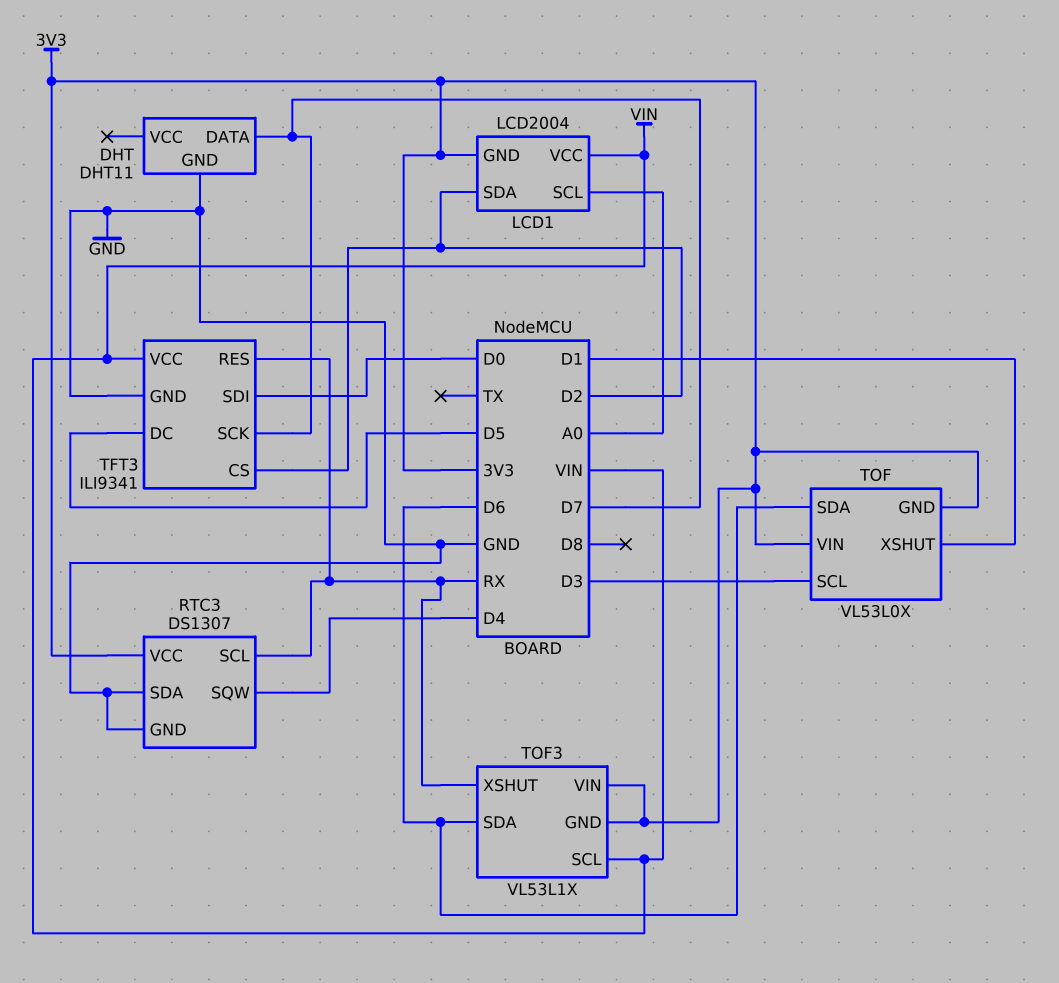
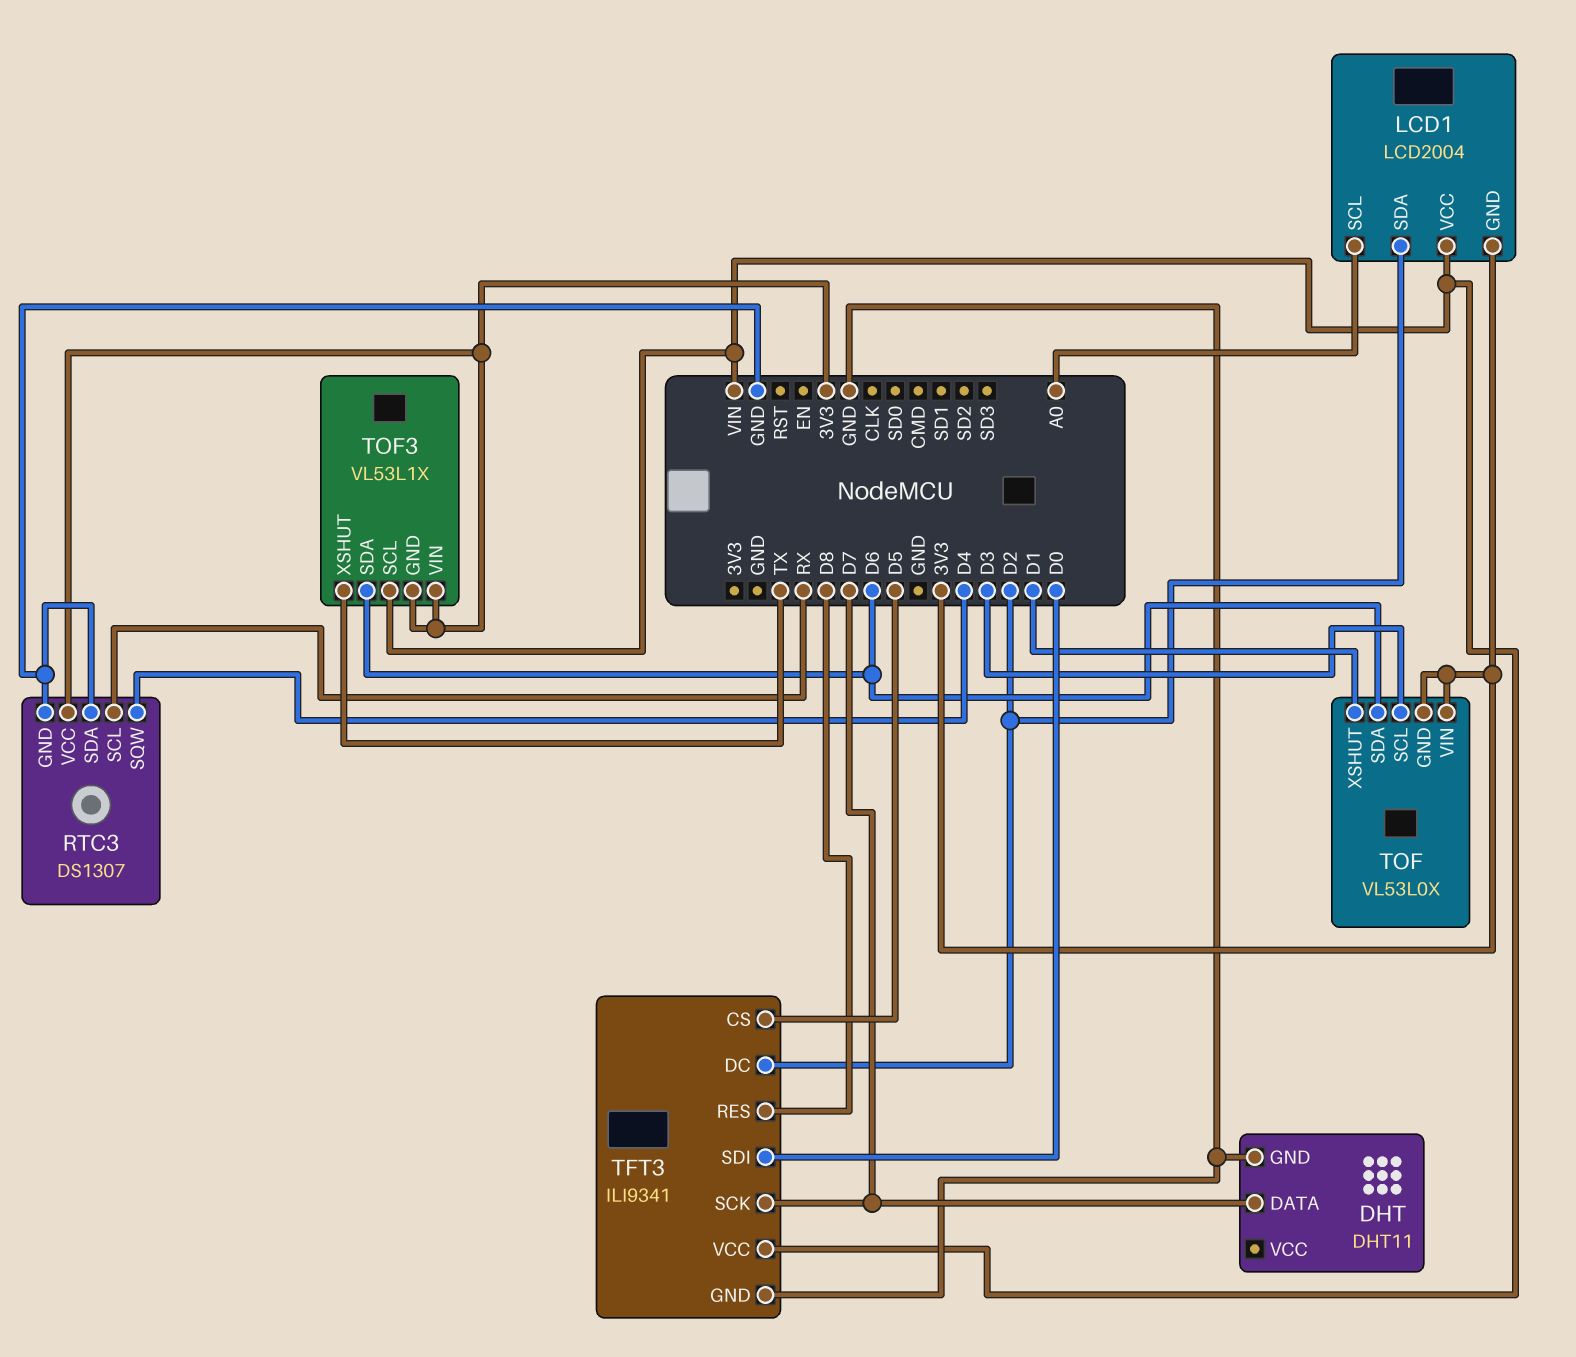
TFT3 pin CS: D2 -> D5
TFT3 pin DC: D5 -> D2
TFT3 pin RES: RX -> D8
TOF3 pin XSHUT: RX -> TX

